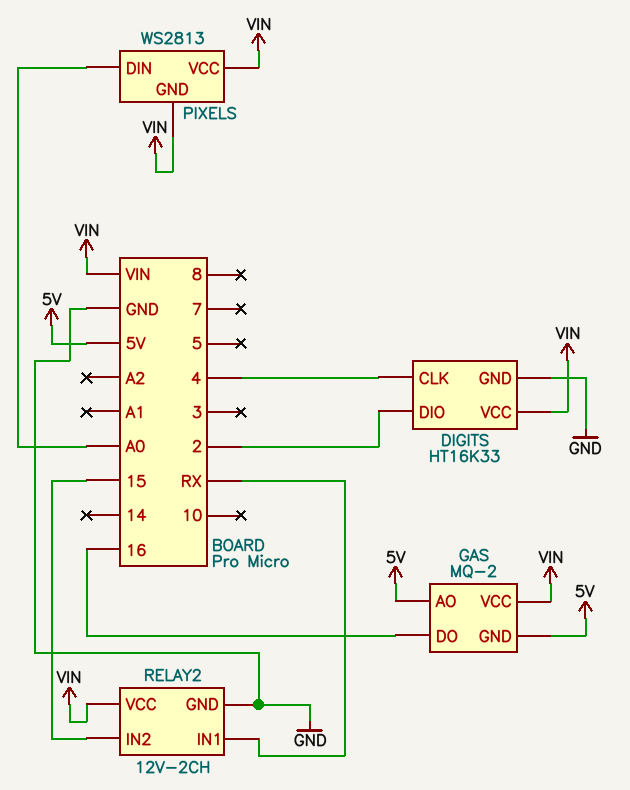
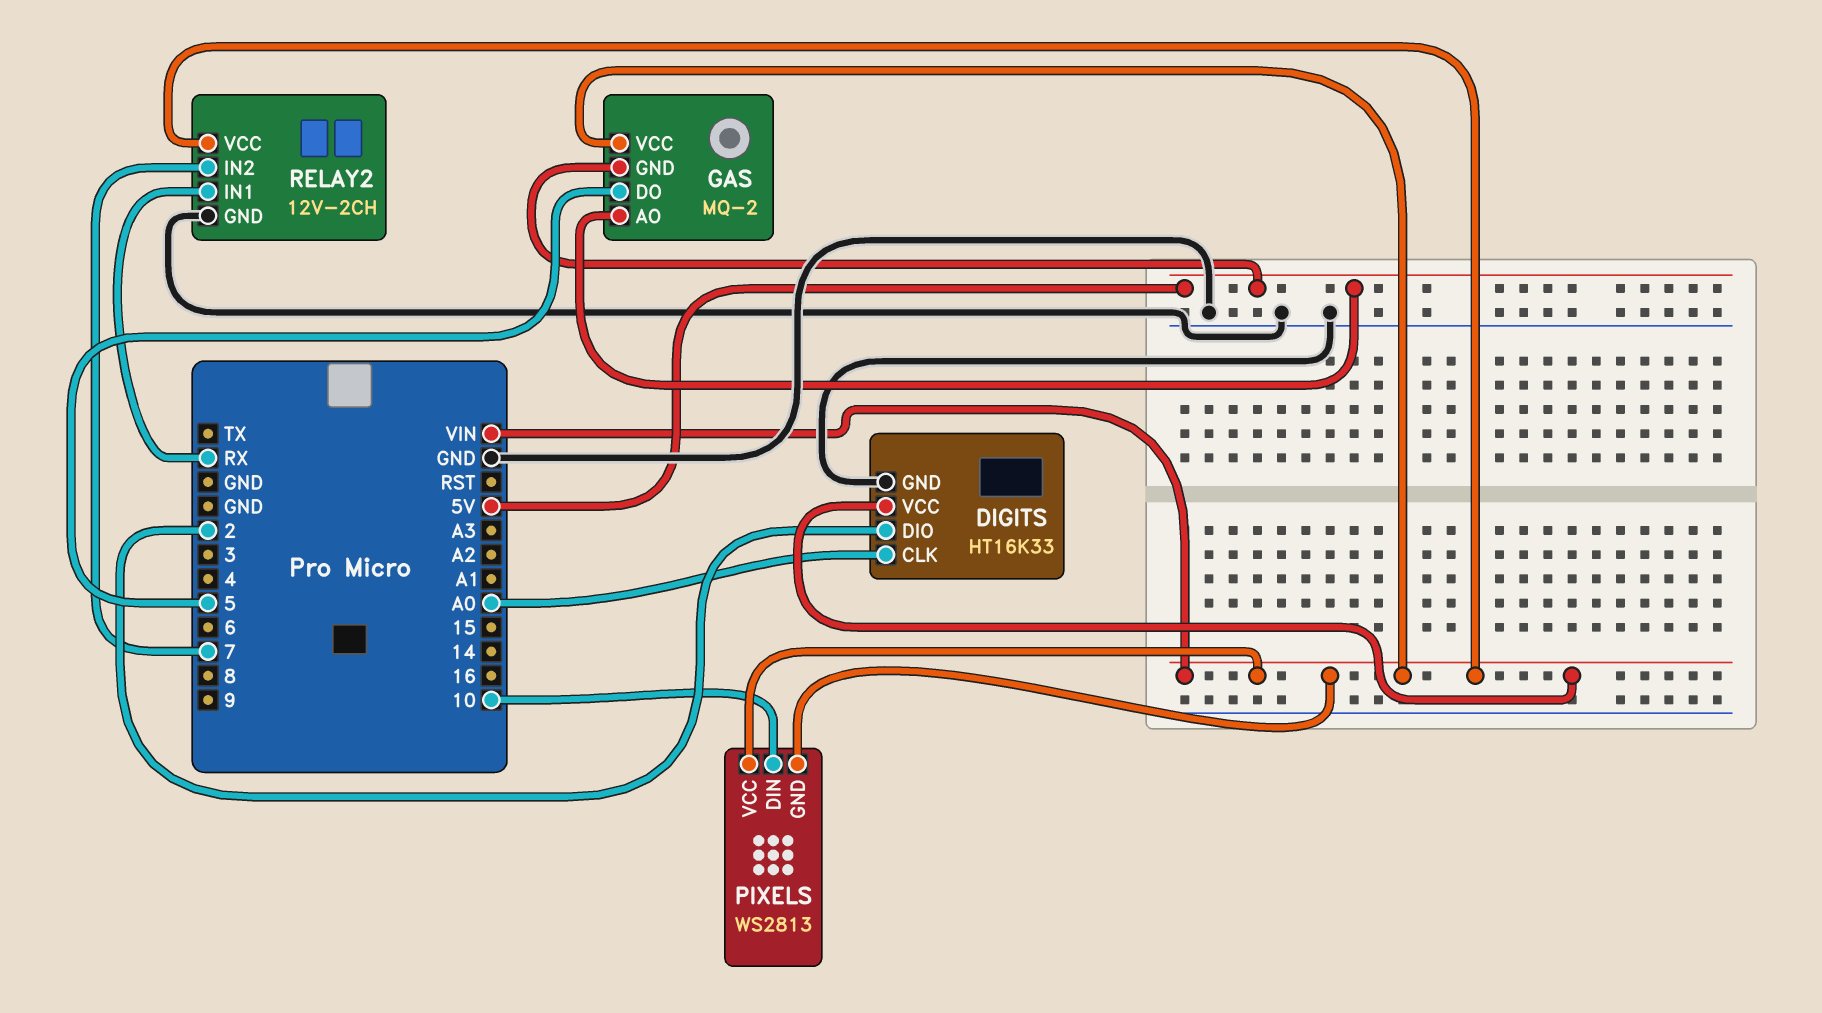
DIGITS pin CLK: 4 -> A0
GAS pin DO: 16 -> 5
PIXELS pin DIN: A0 -> 10
RELAY2 pin IN2: 15 -> 7

